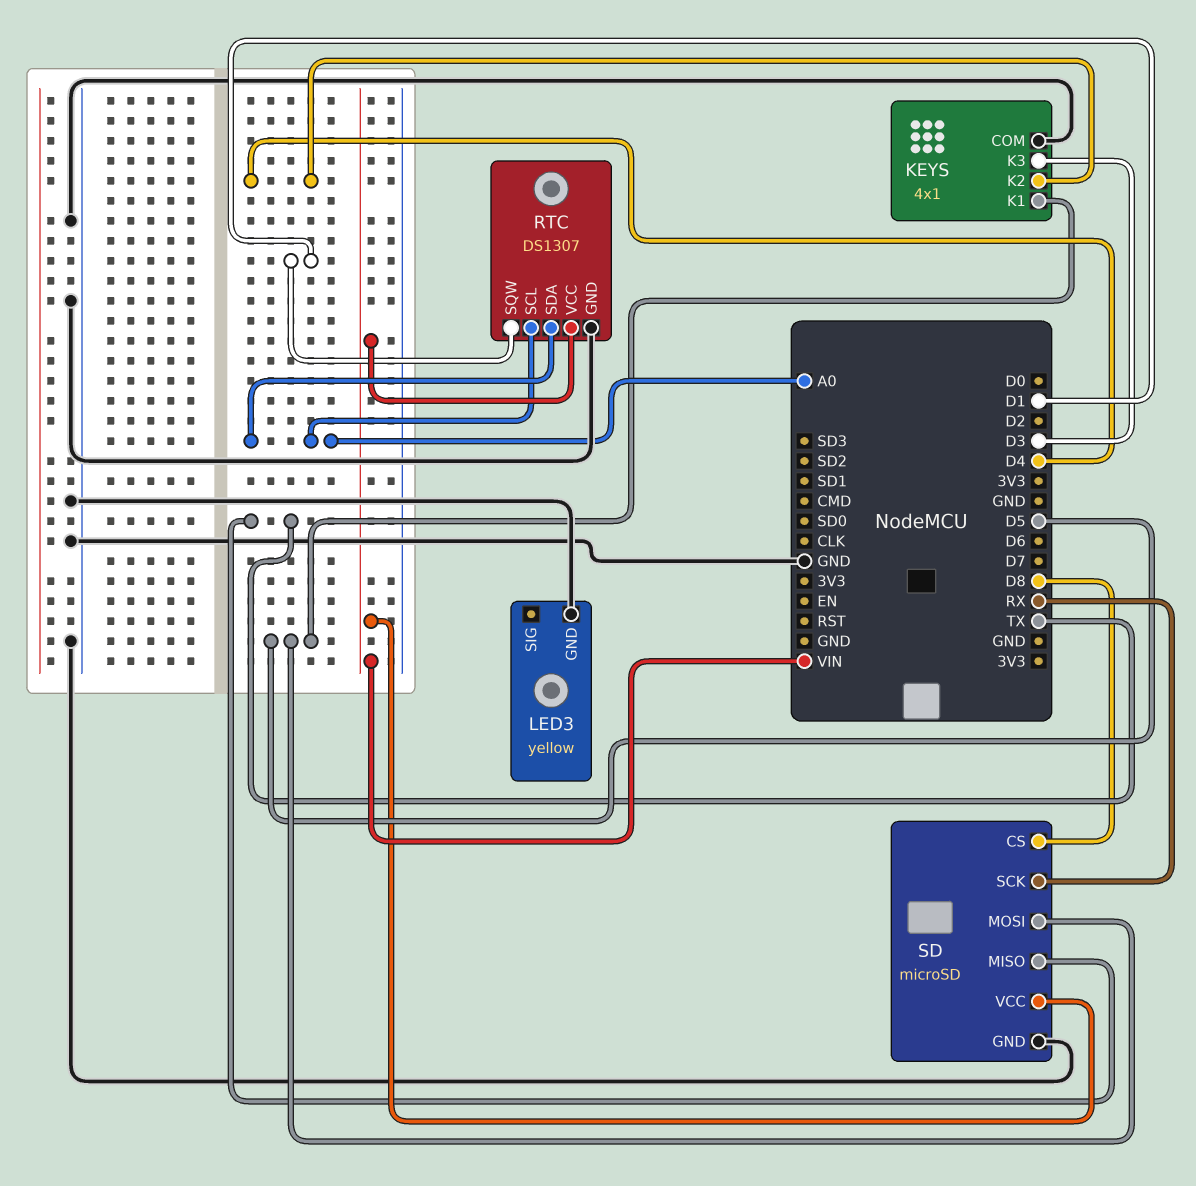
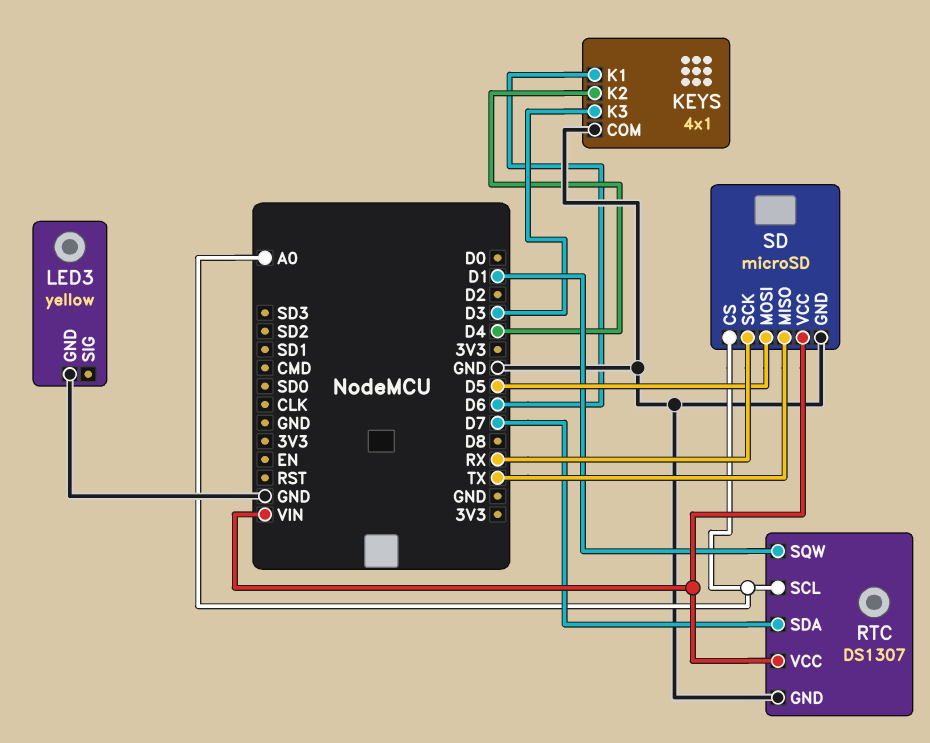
KEYS pin K1: D5 -> D6
RTC pin SDA: A0 -> D7
SD pin CS: D8 -> A0

